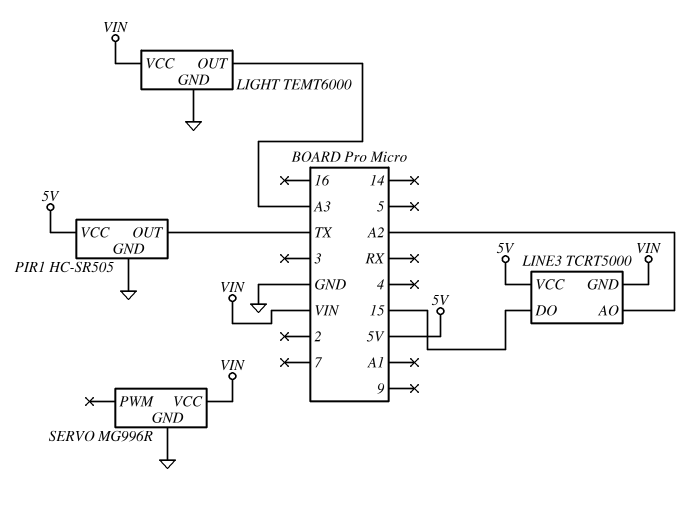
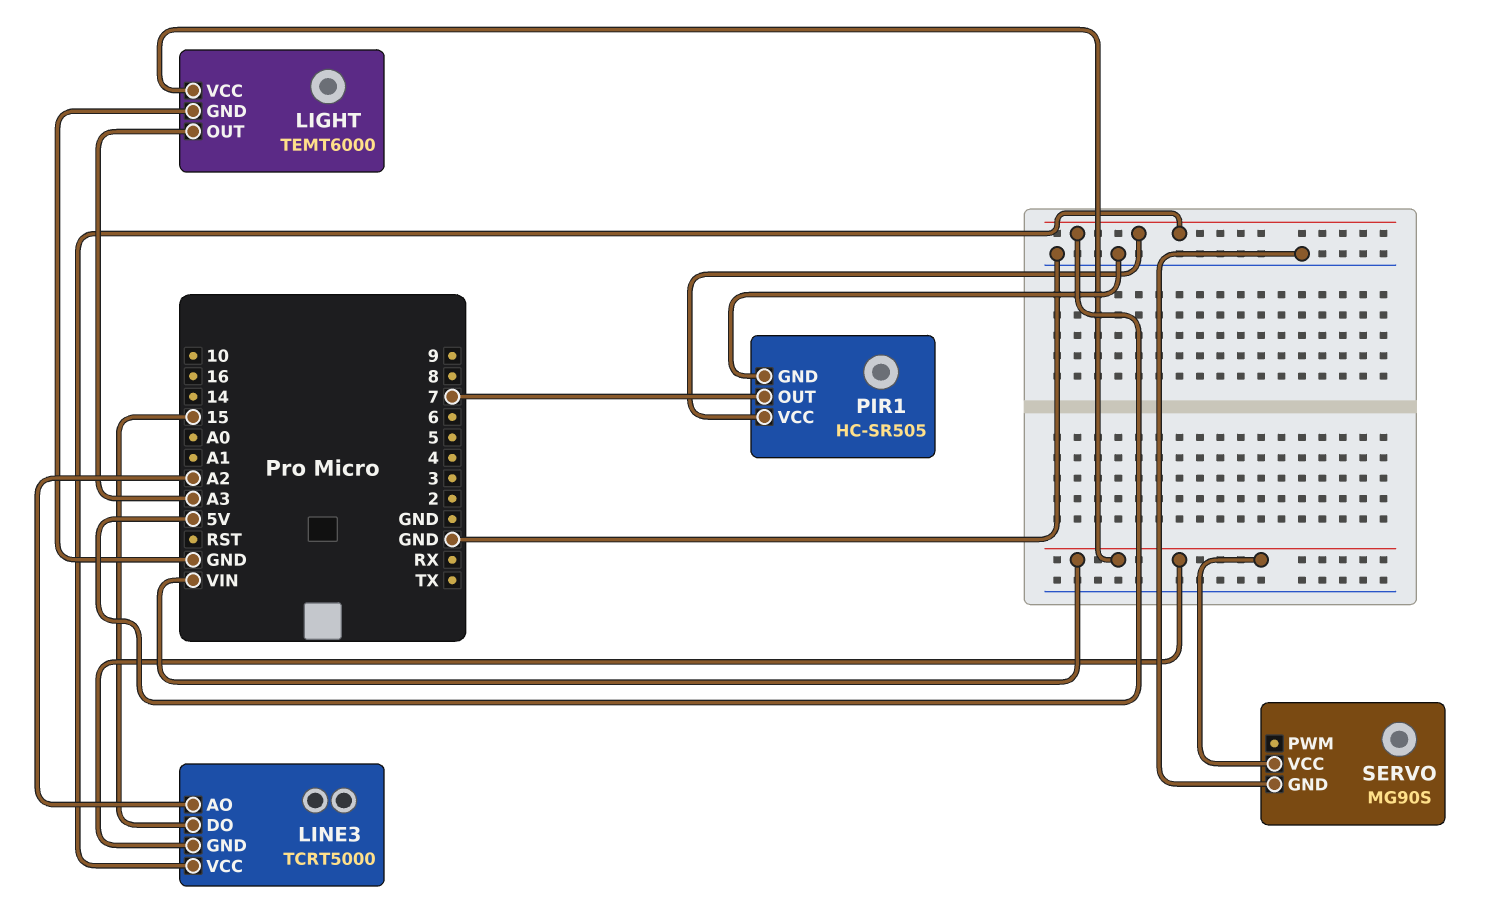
PIR1 pin OUT: TX -> 7
SERVO: MG996R -> MG90S

